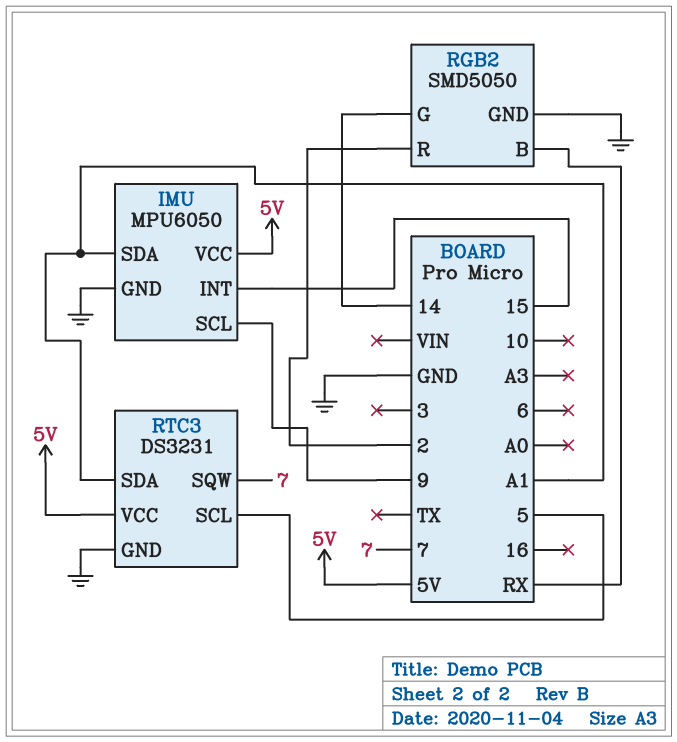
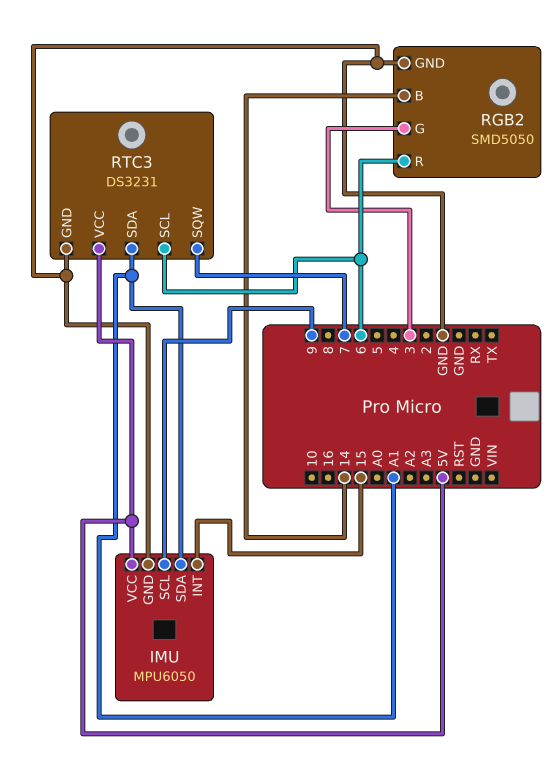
RGB2 pin B: RX -> 14
RGB2 pin G: 14 -> 3
RGB2 pin R: 2 -> 6
RTC3 pin SCL: 5 -> 6

